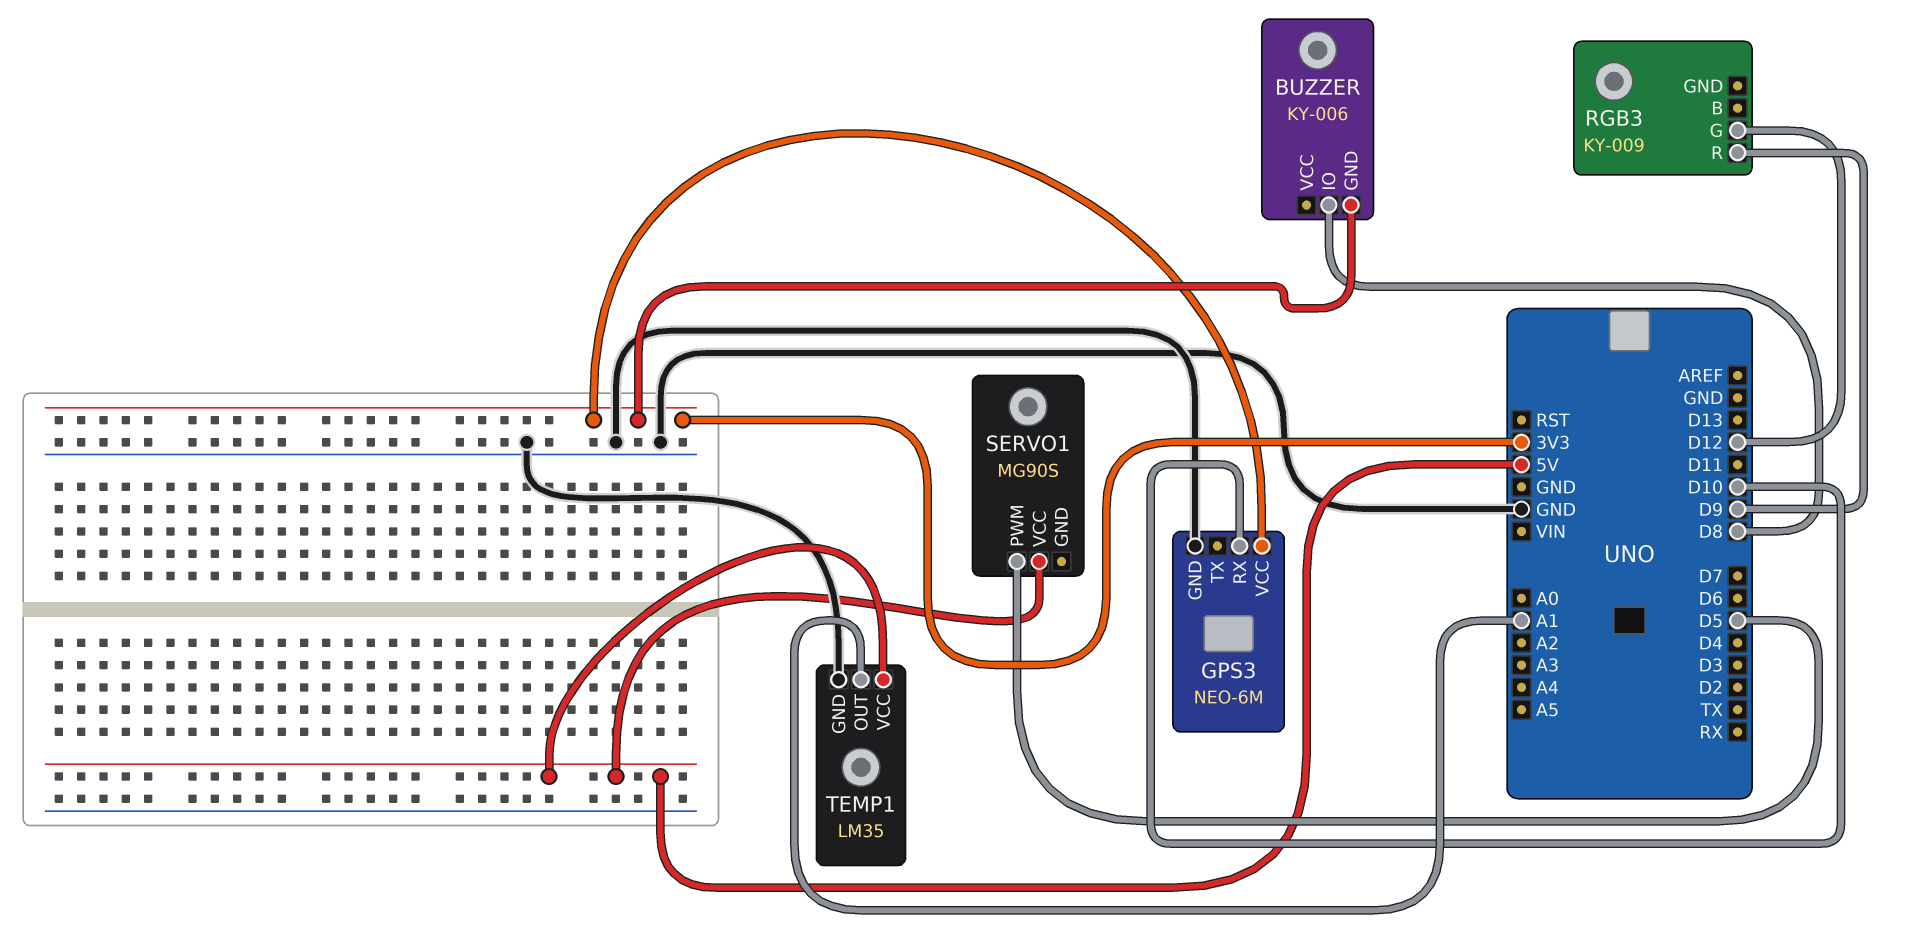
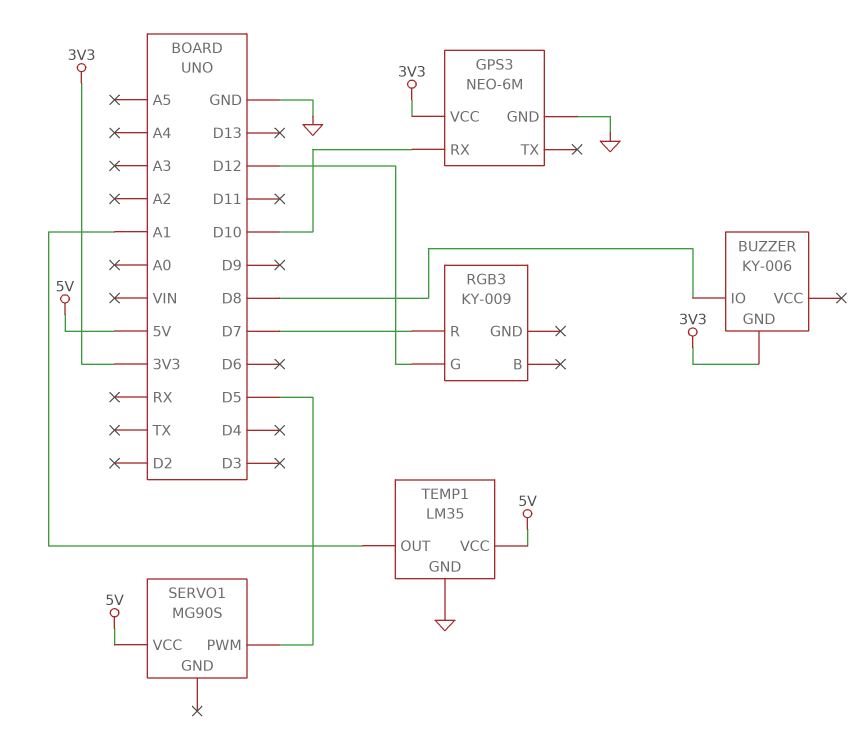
RGB3 pin R: D9 -> D7

